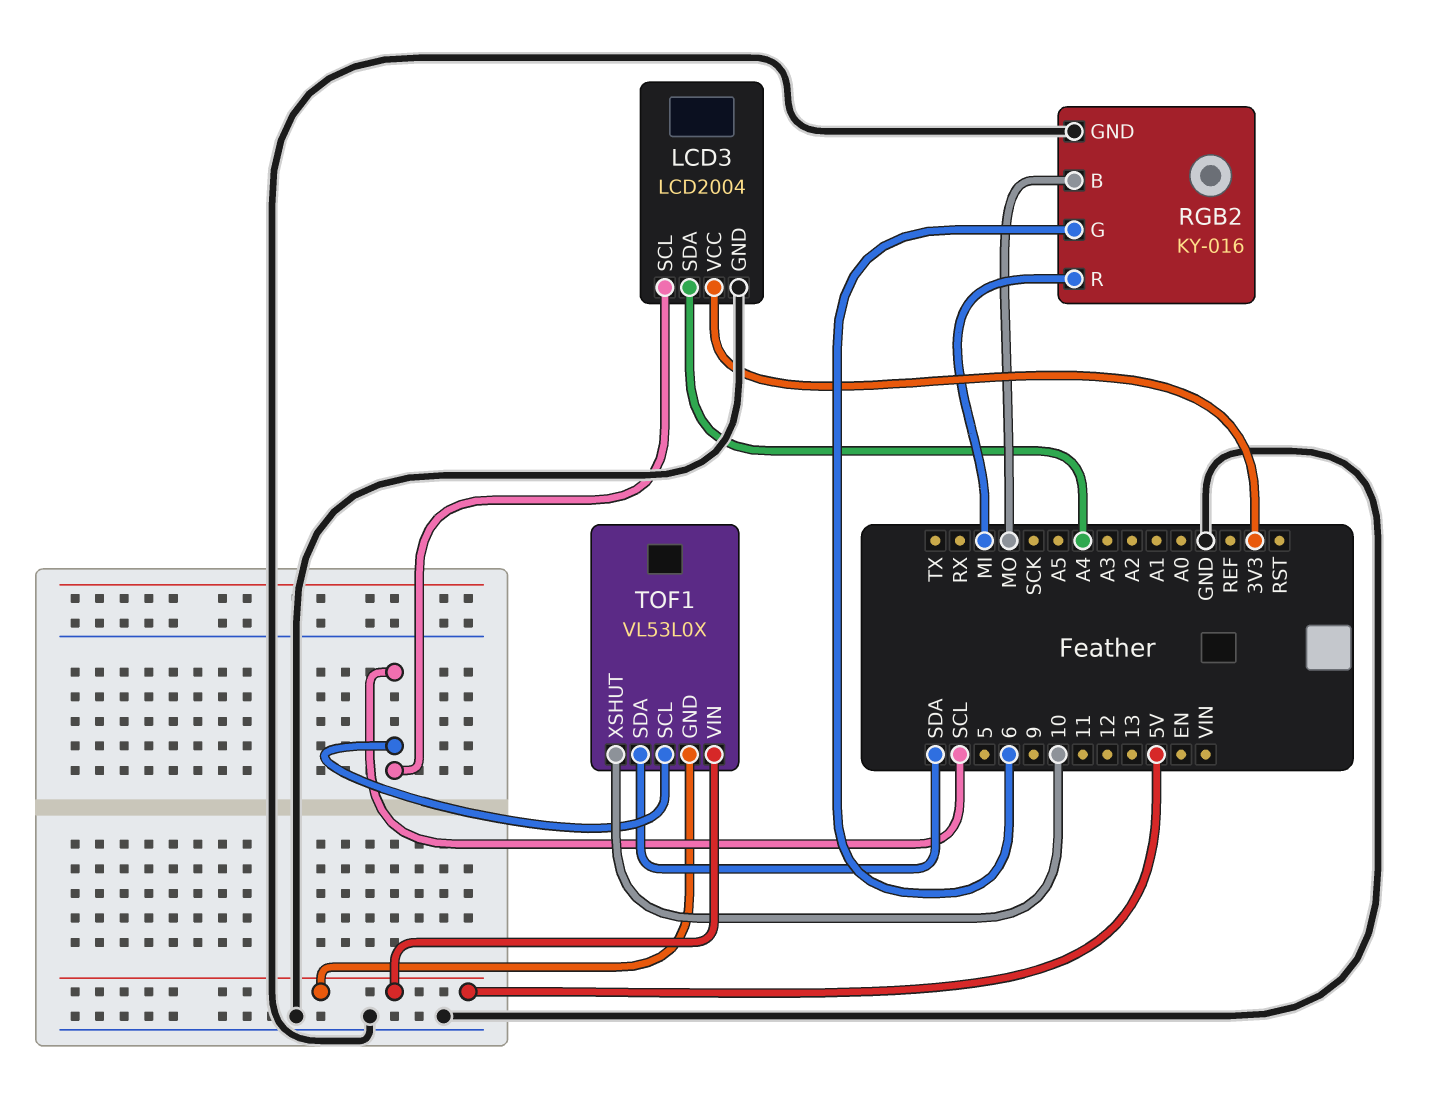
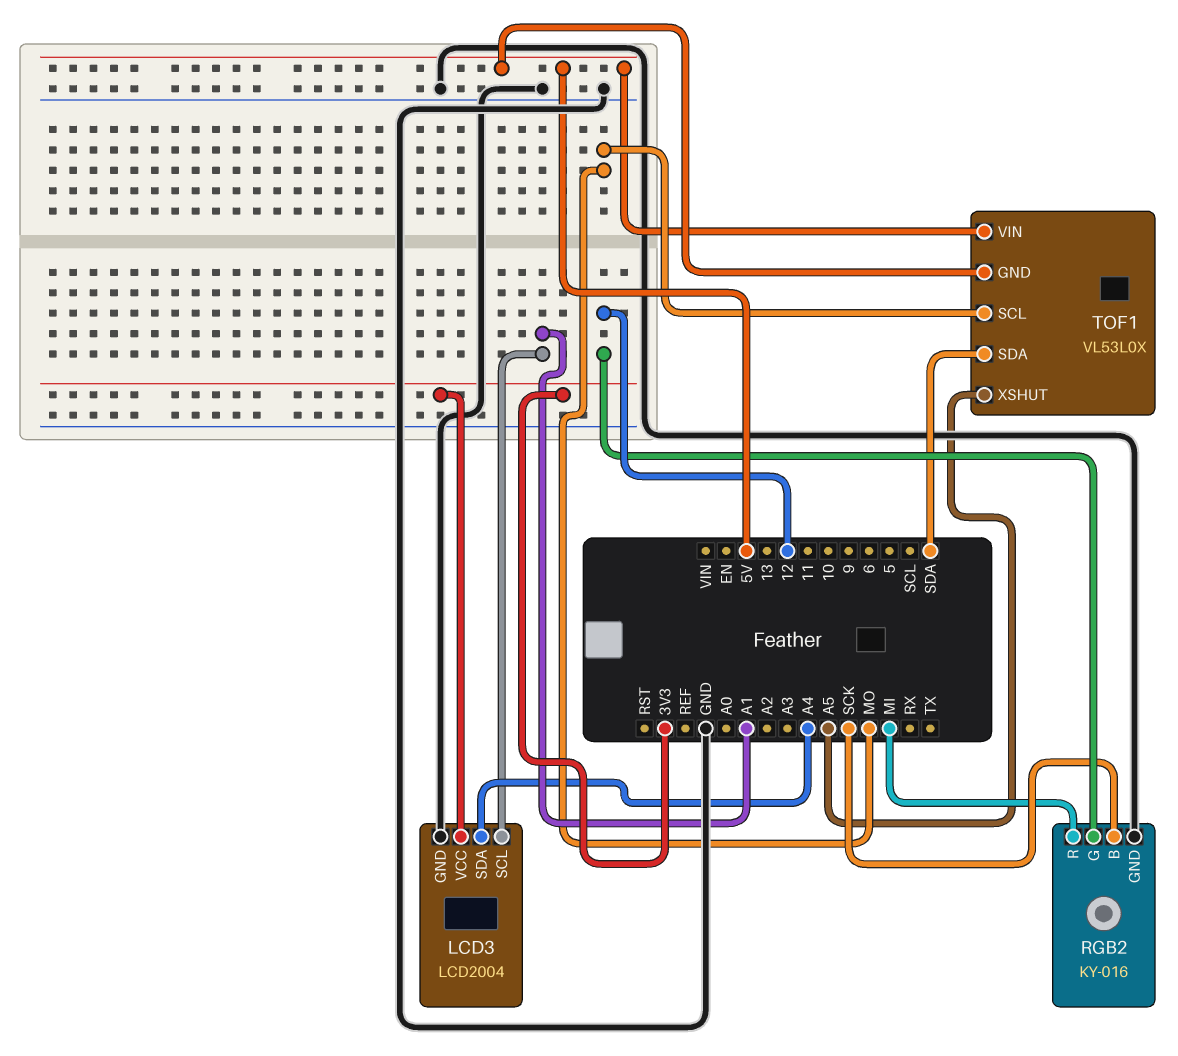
LCD3 pin SCL: SCL -> A1
RGB2 pin B: MO -> SCK
RGB2 pin G: 6 -> 12
TOF1 pin SCL: SCL -> MO
TOF1 pin XSHUT: 10 -> A5

